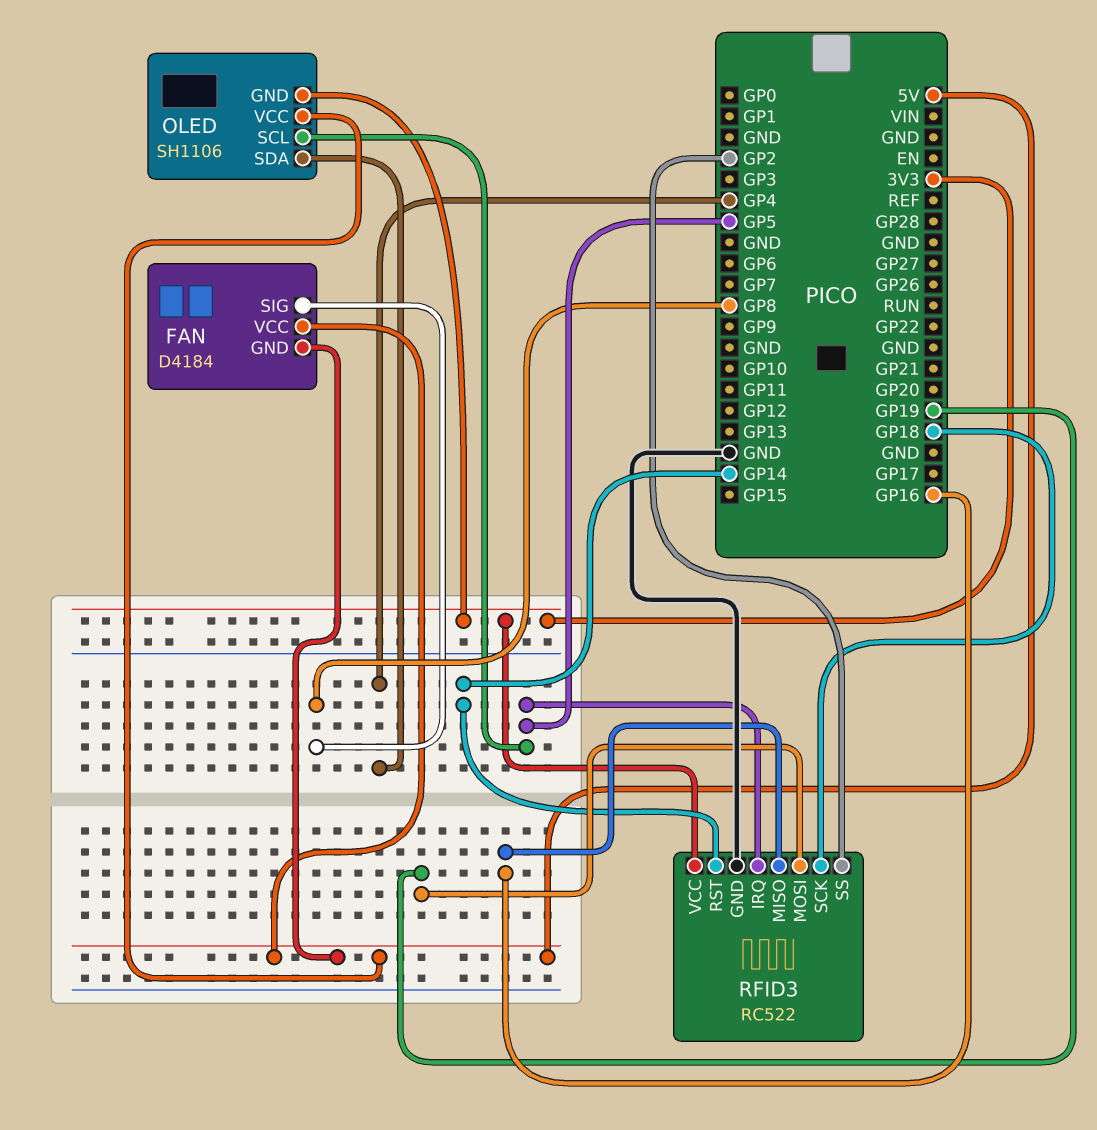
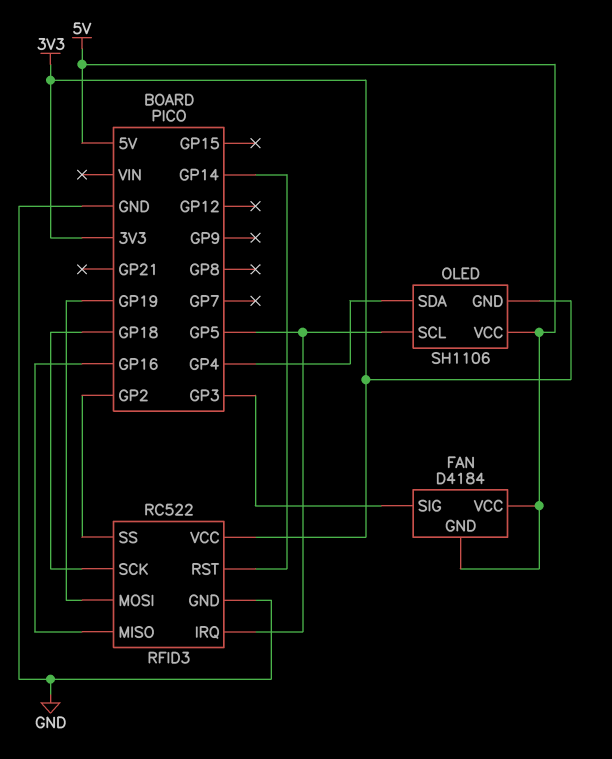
FAN pin SIG: GP8 -> GP3

